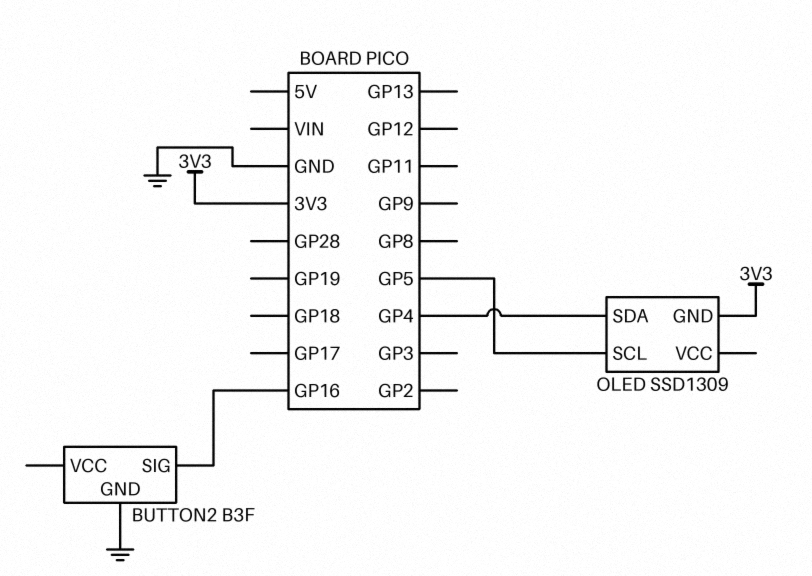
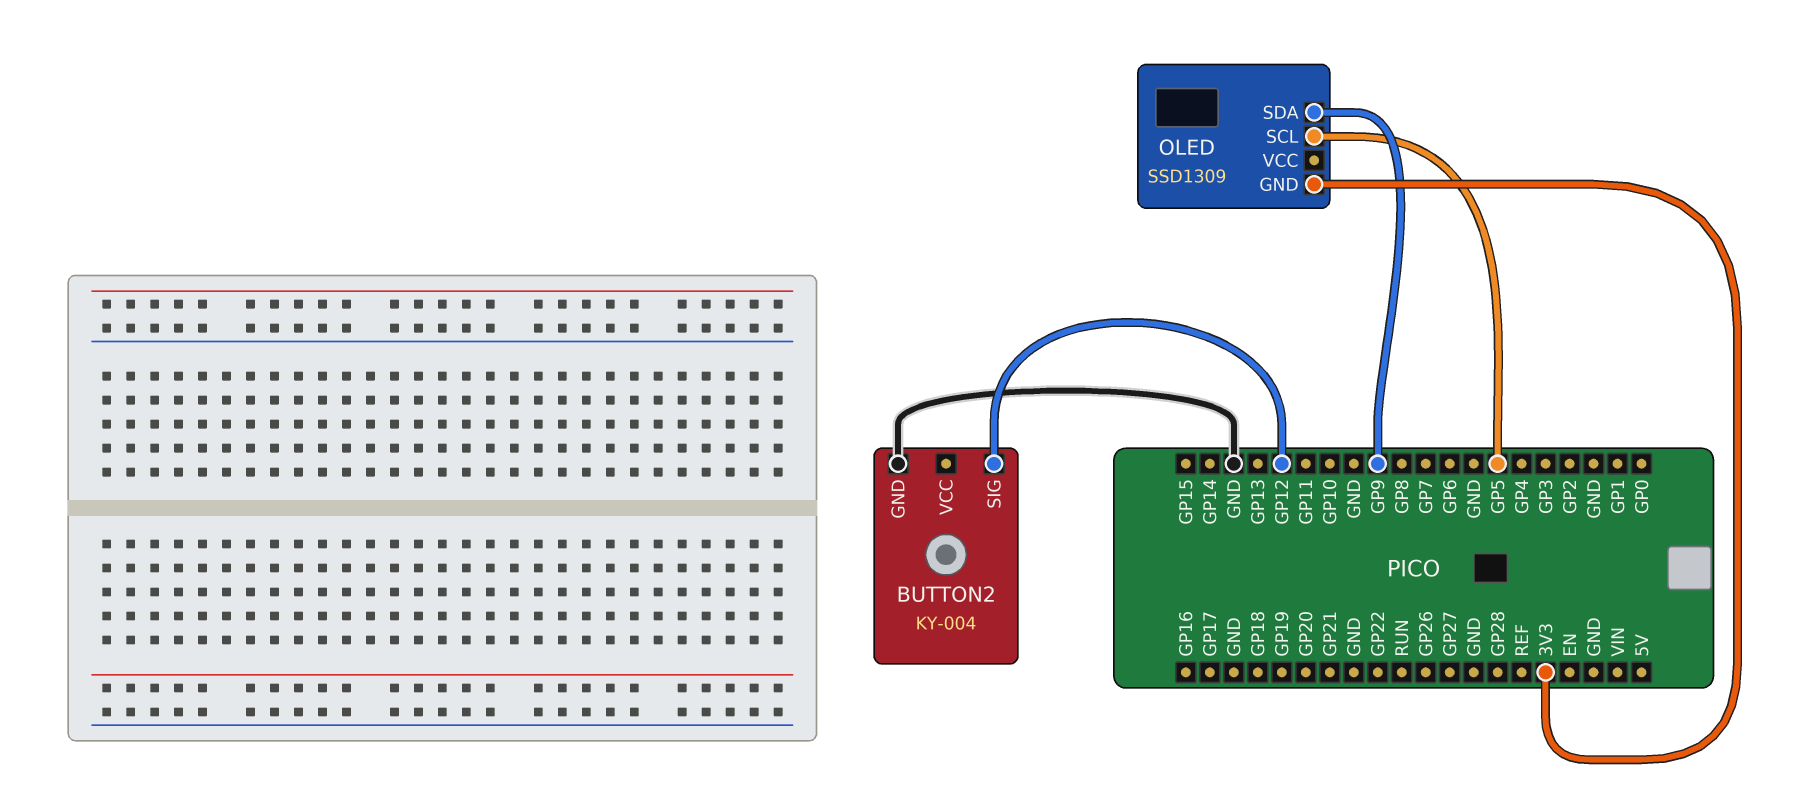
BUTTON2: B3F -> KY-004
BUTTON2 pin SIG: GP16 -> GP12
OLED pin SDA: GP4 -> GP9

